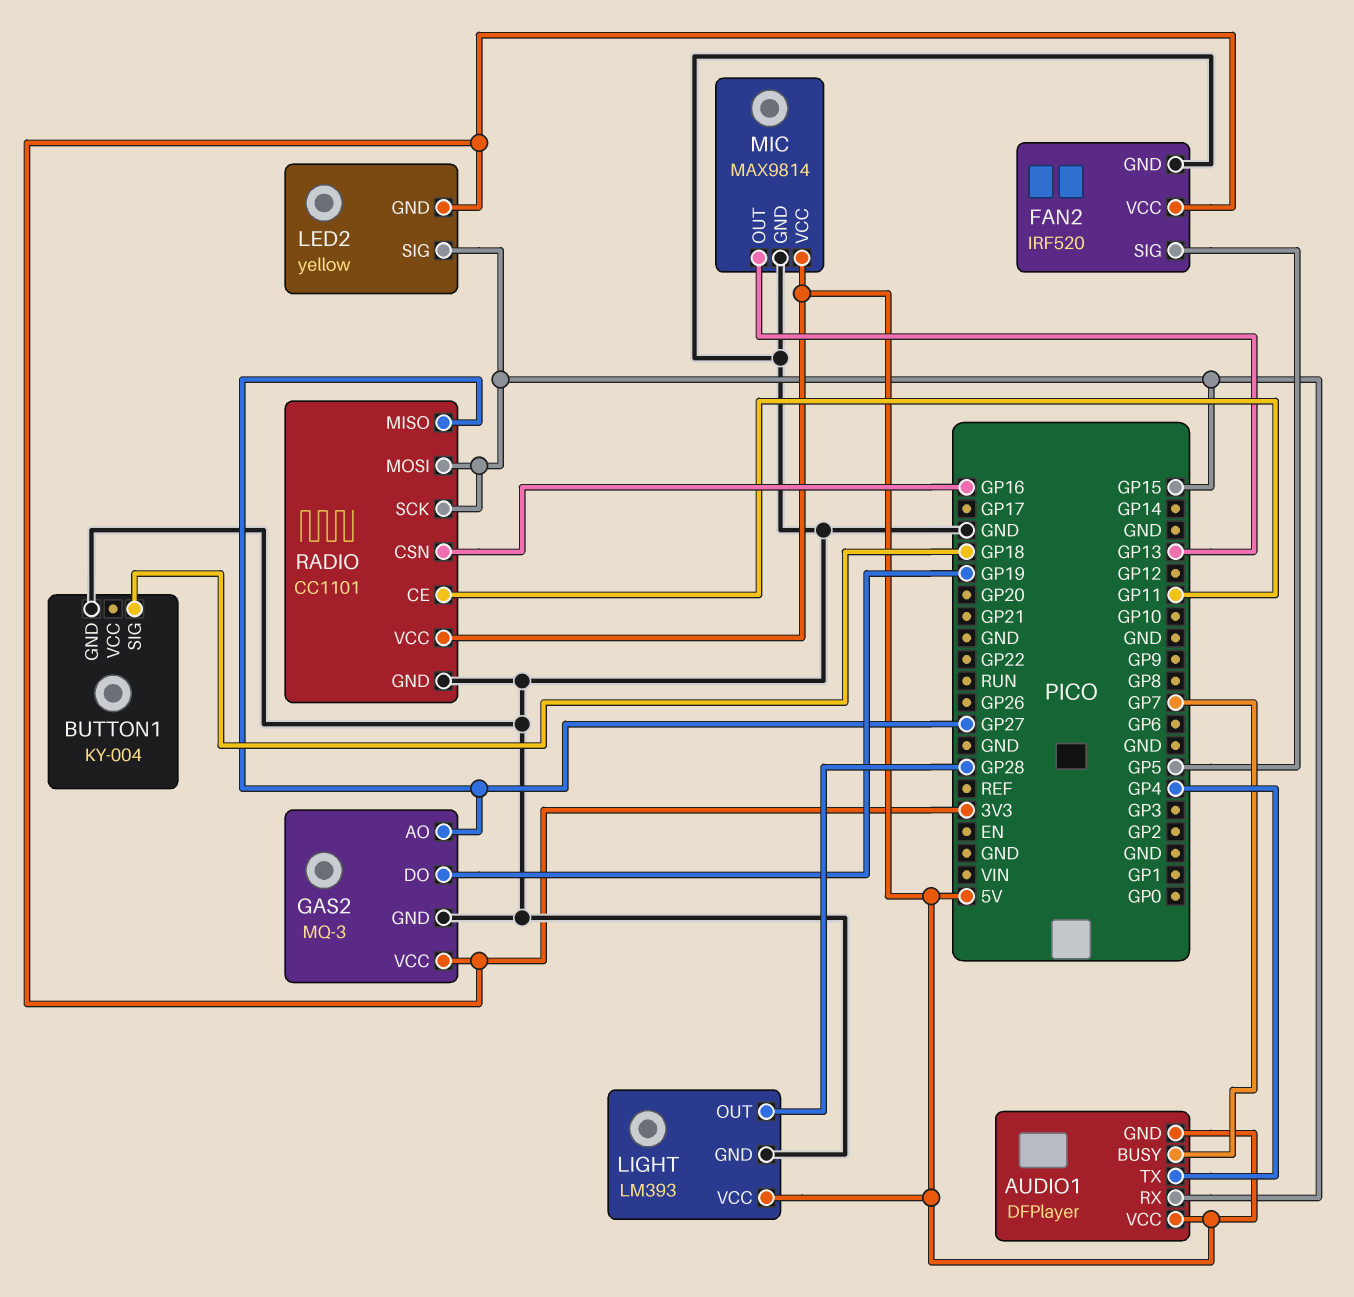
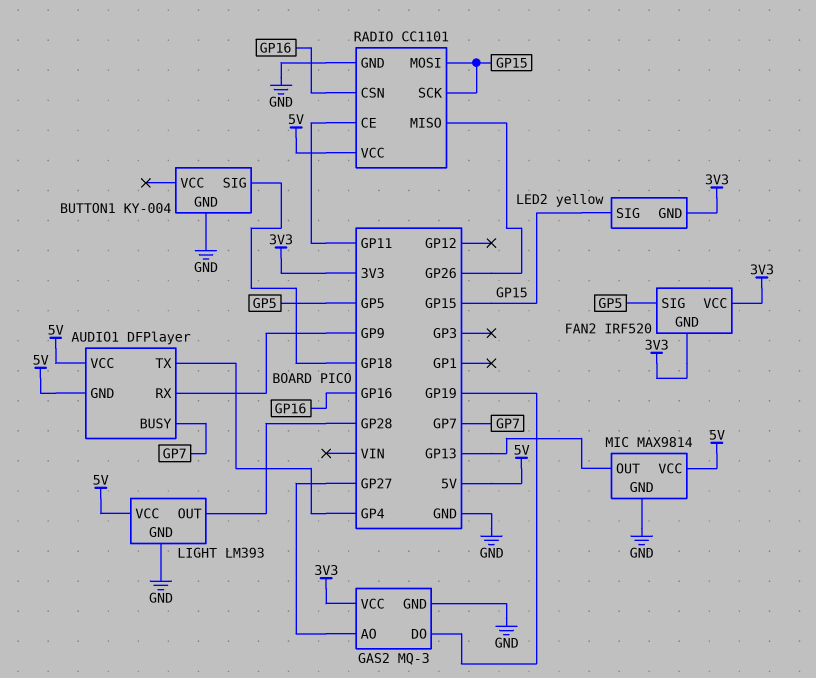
AUDIO1 pin RX: GP15 -> GP9
FAN2 pin GND: GND -> 3V3
RADIO pin MISO: GP27 -> GP26

